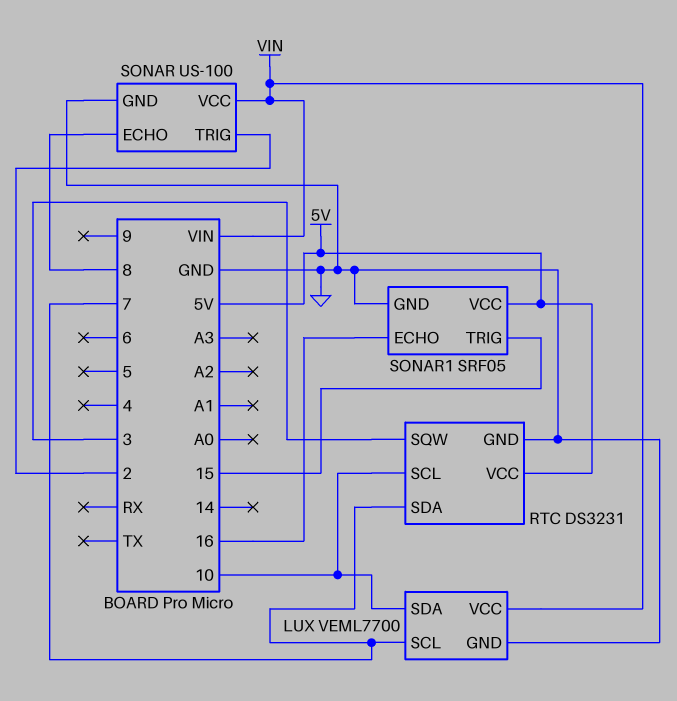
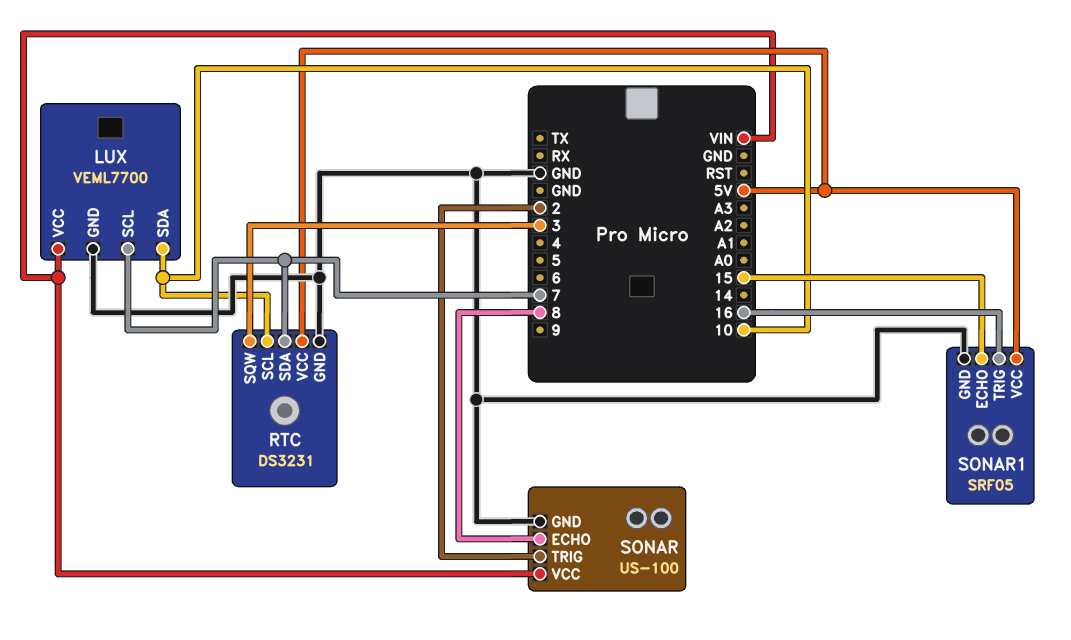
SONAR1 pin ECHO: 16 -> 15
SONAR1 pin TRIG: 15 -> 16

